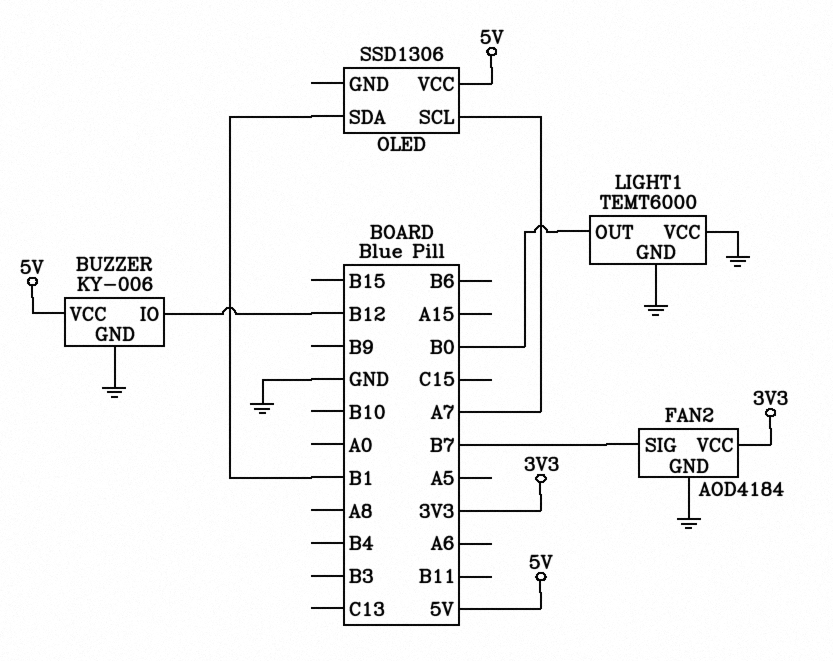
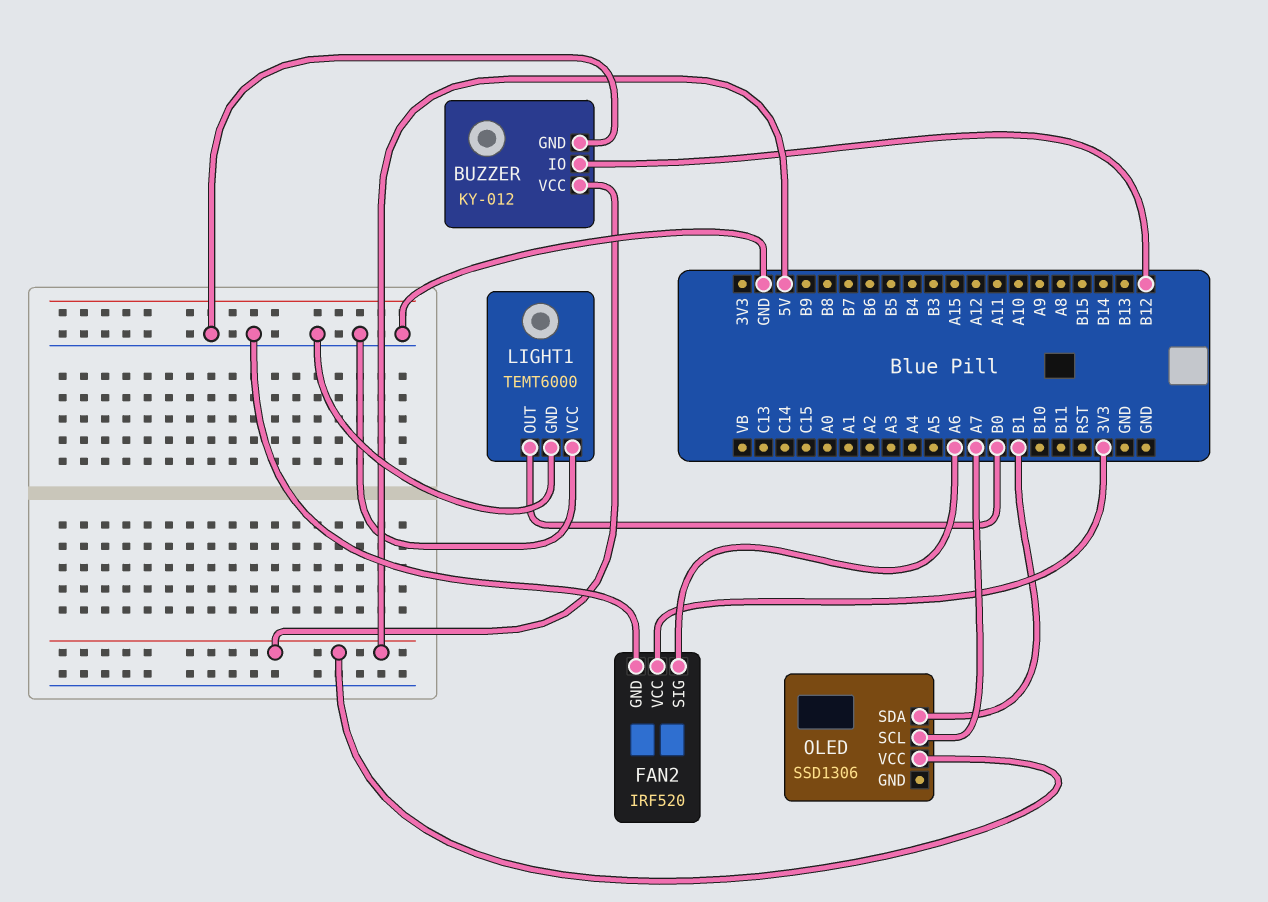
BUZZER: KY-006 -> KY-012
FAN2: AOD4184 -> IRF520
FAN2 pin SIG: B7 -> A6

